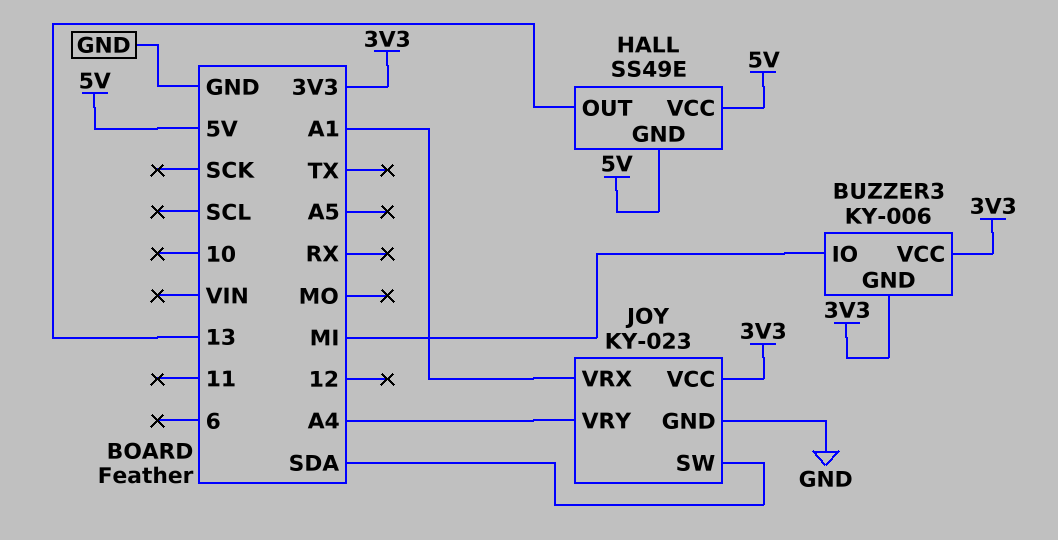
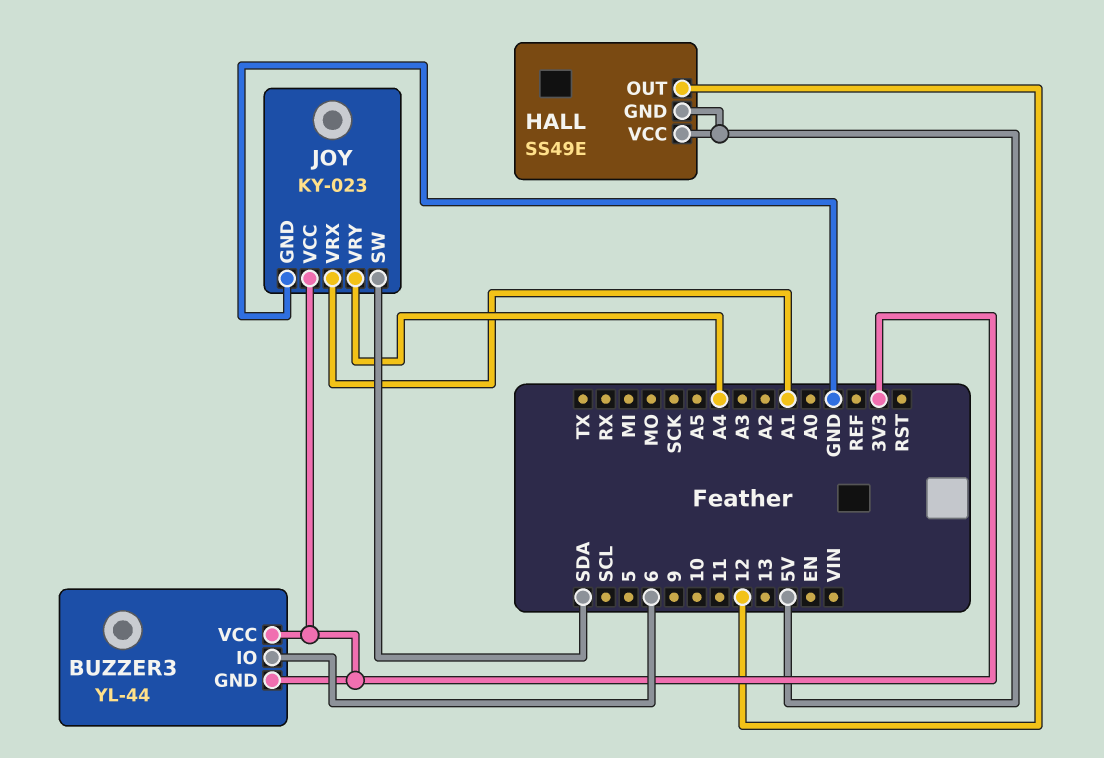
BUZZER3: KY-006 -> YL-44
BUZZER3 pin IO: MI -> 6
HALL pin OUT: 13 -> 12

